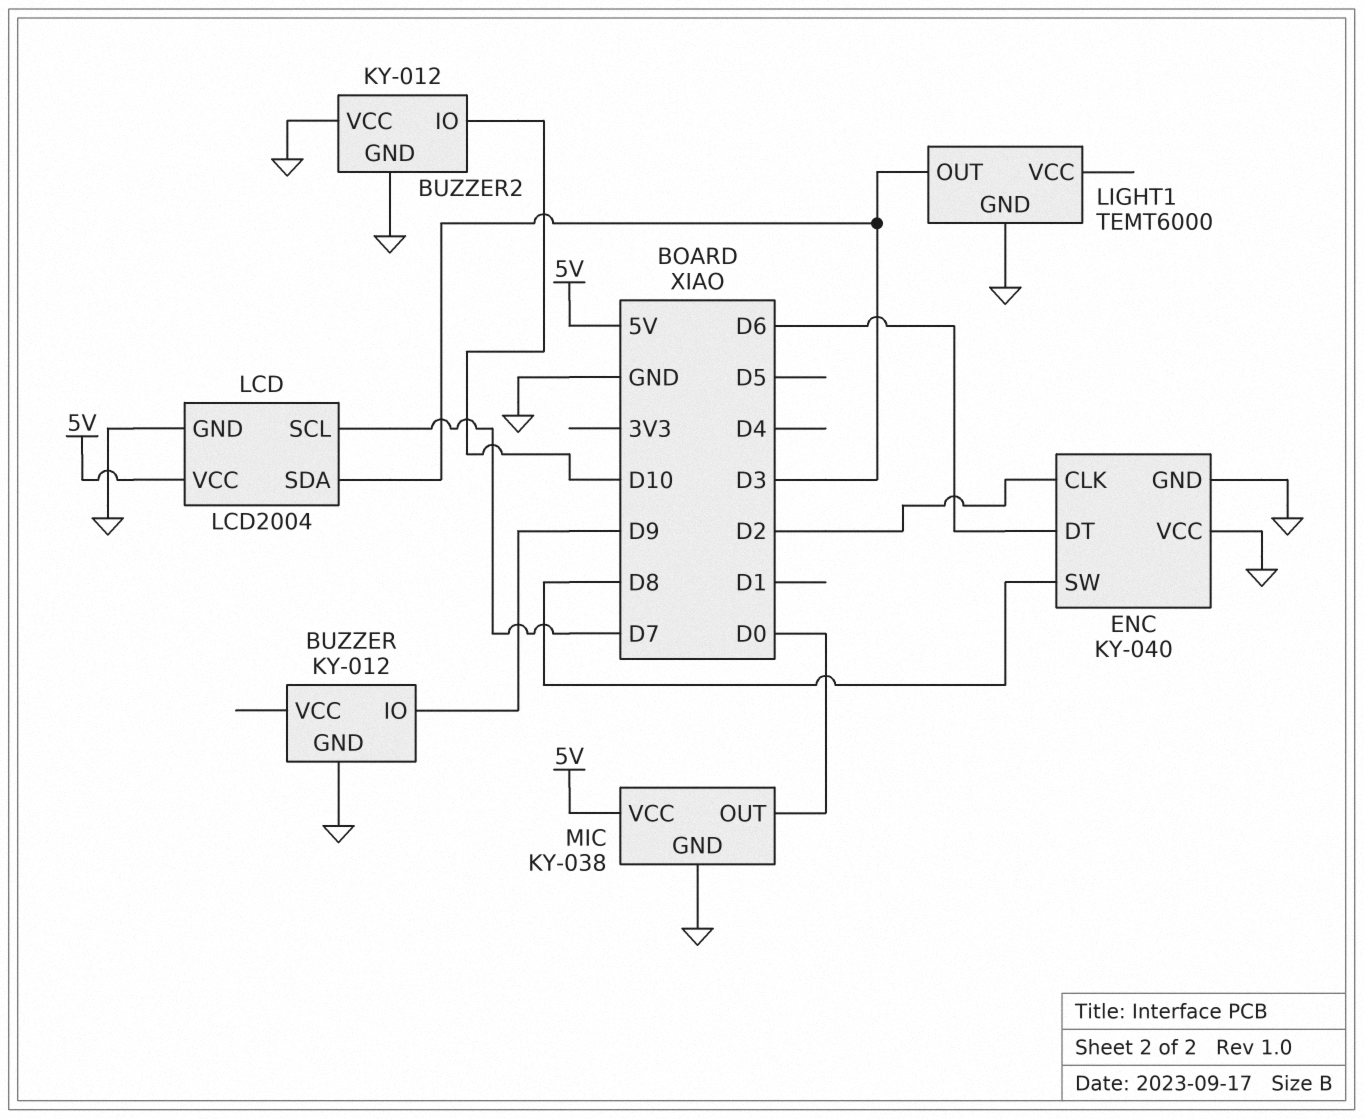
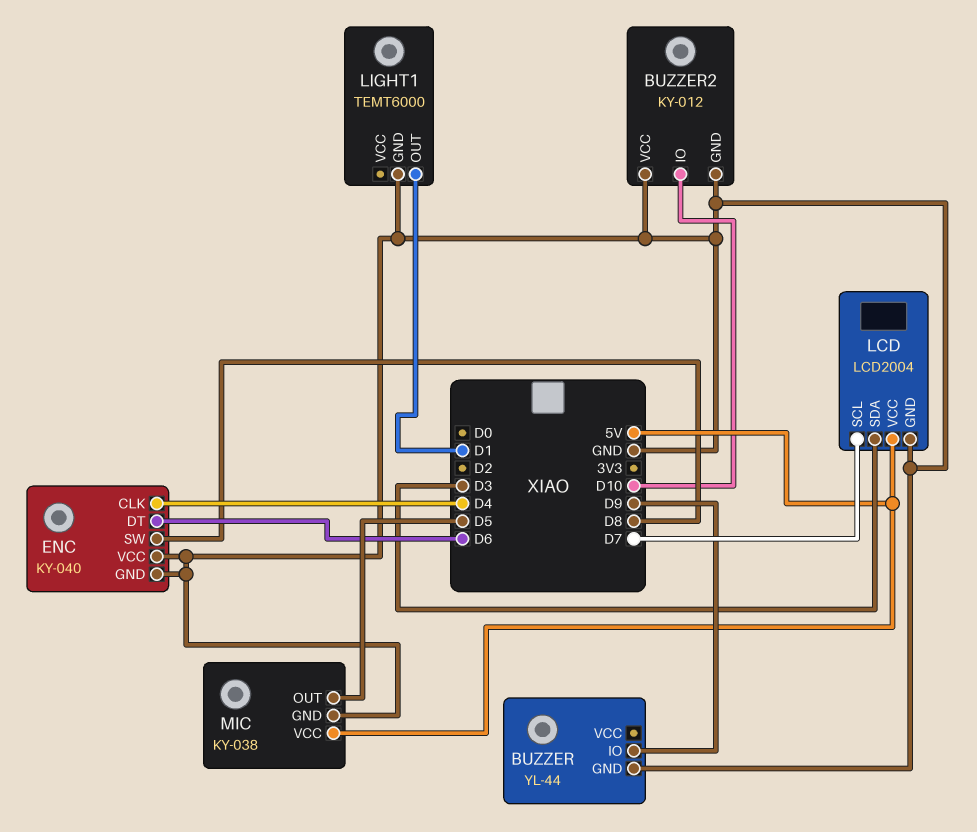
BUZZER: KY-012 -> YL-44
ENC pin CLK: D2 -> D4
LIGHT1 pin OUT: D3 -> D1
MIC pin OUT: D0 -> D5

